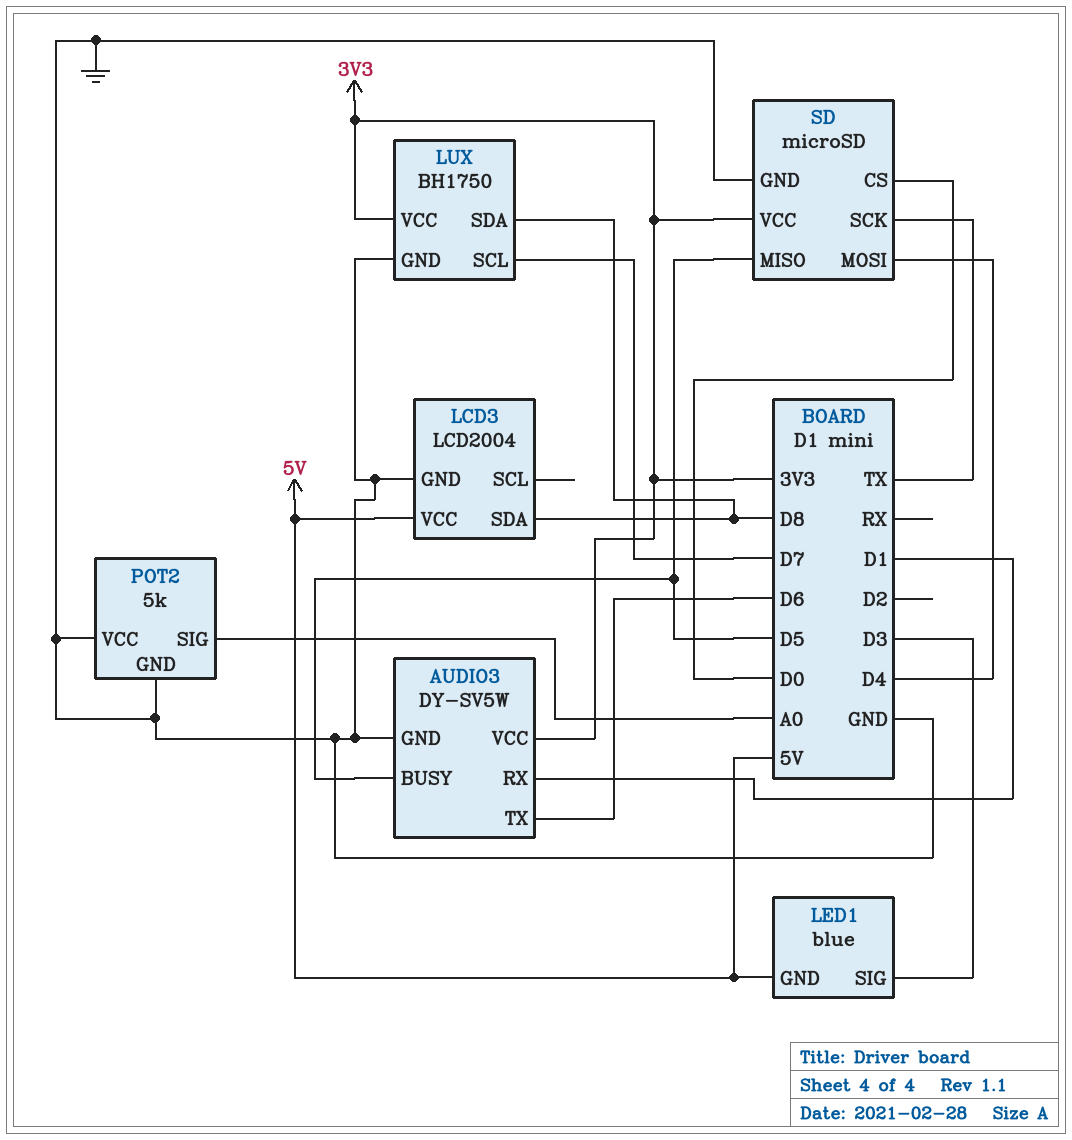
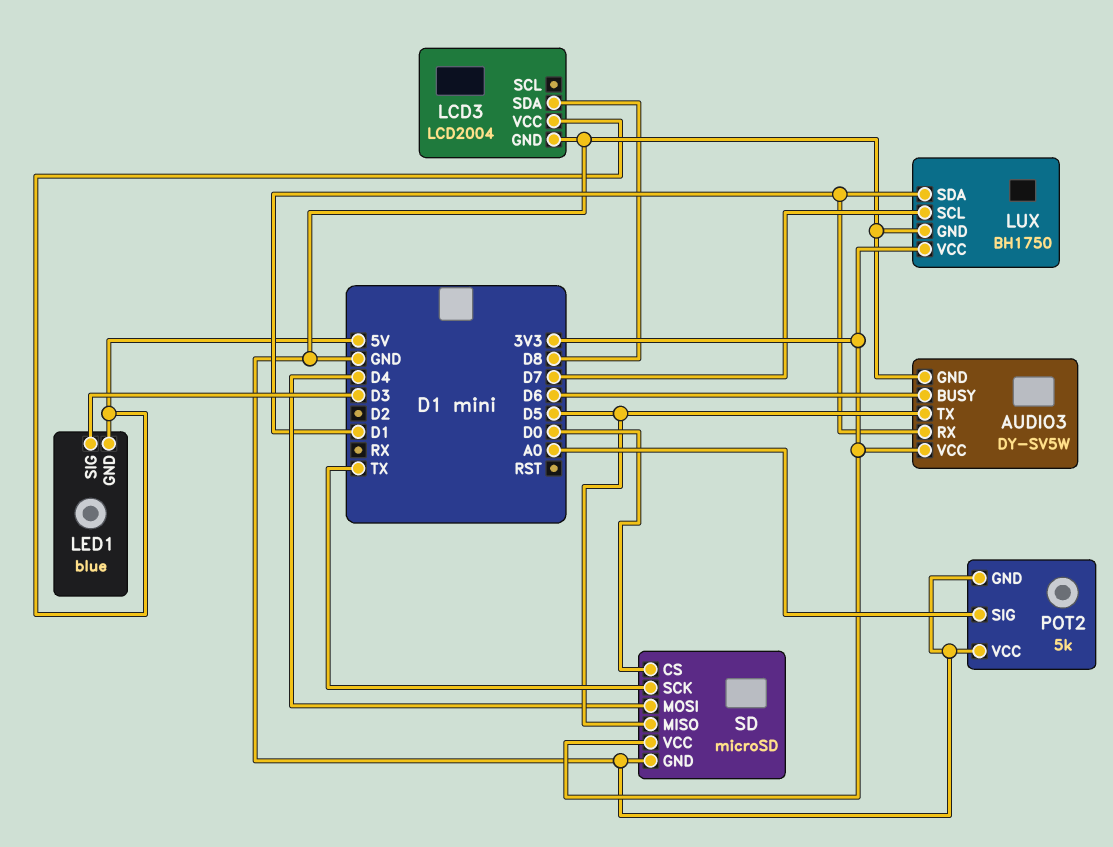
AUDIO3 pin BUSY: D5 -> D6
AUDIO3 pin TX: D6 -> D5
LUX pin SDA: D8 -> D1

